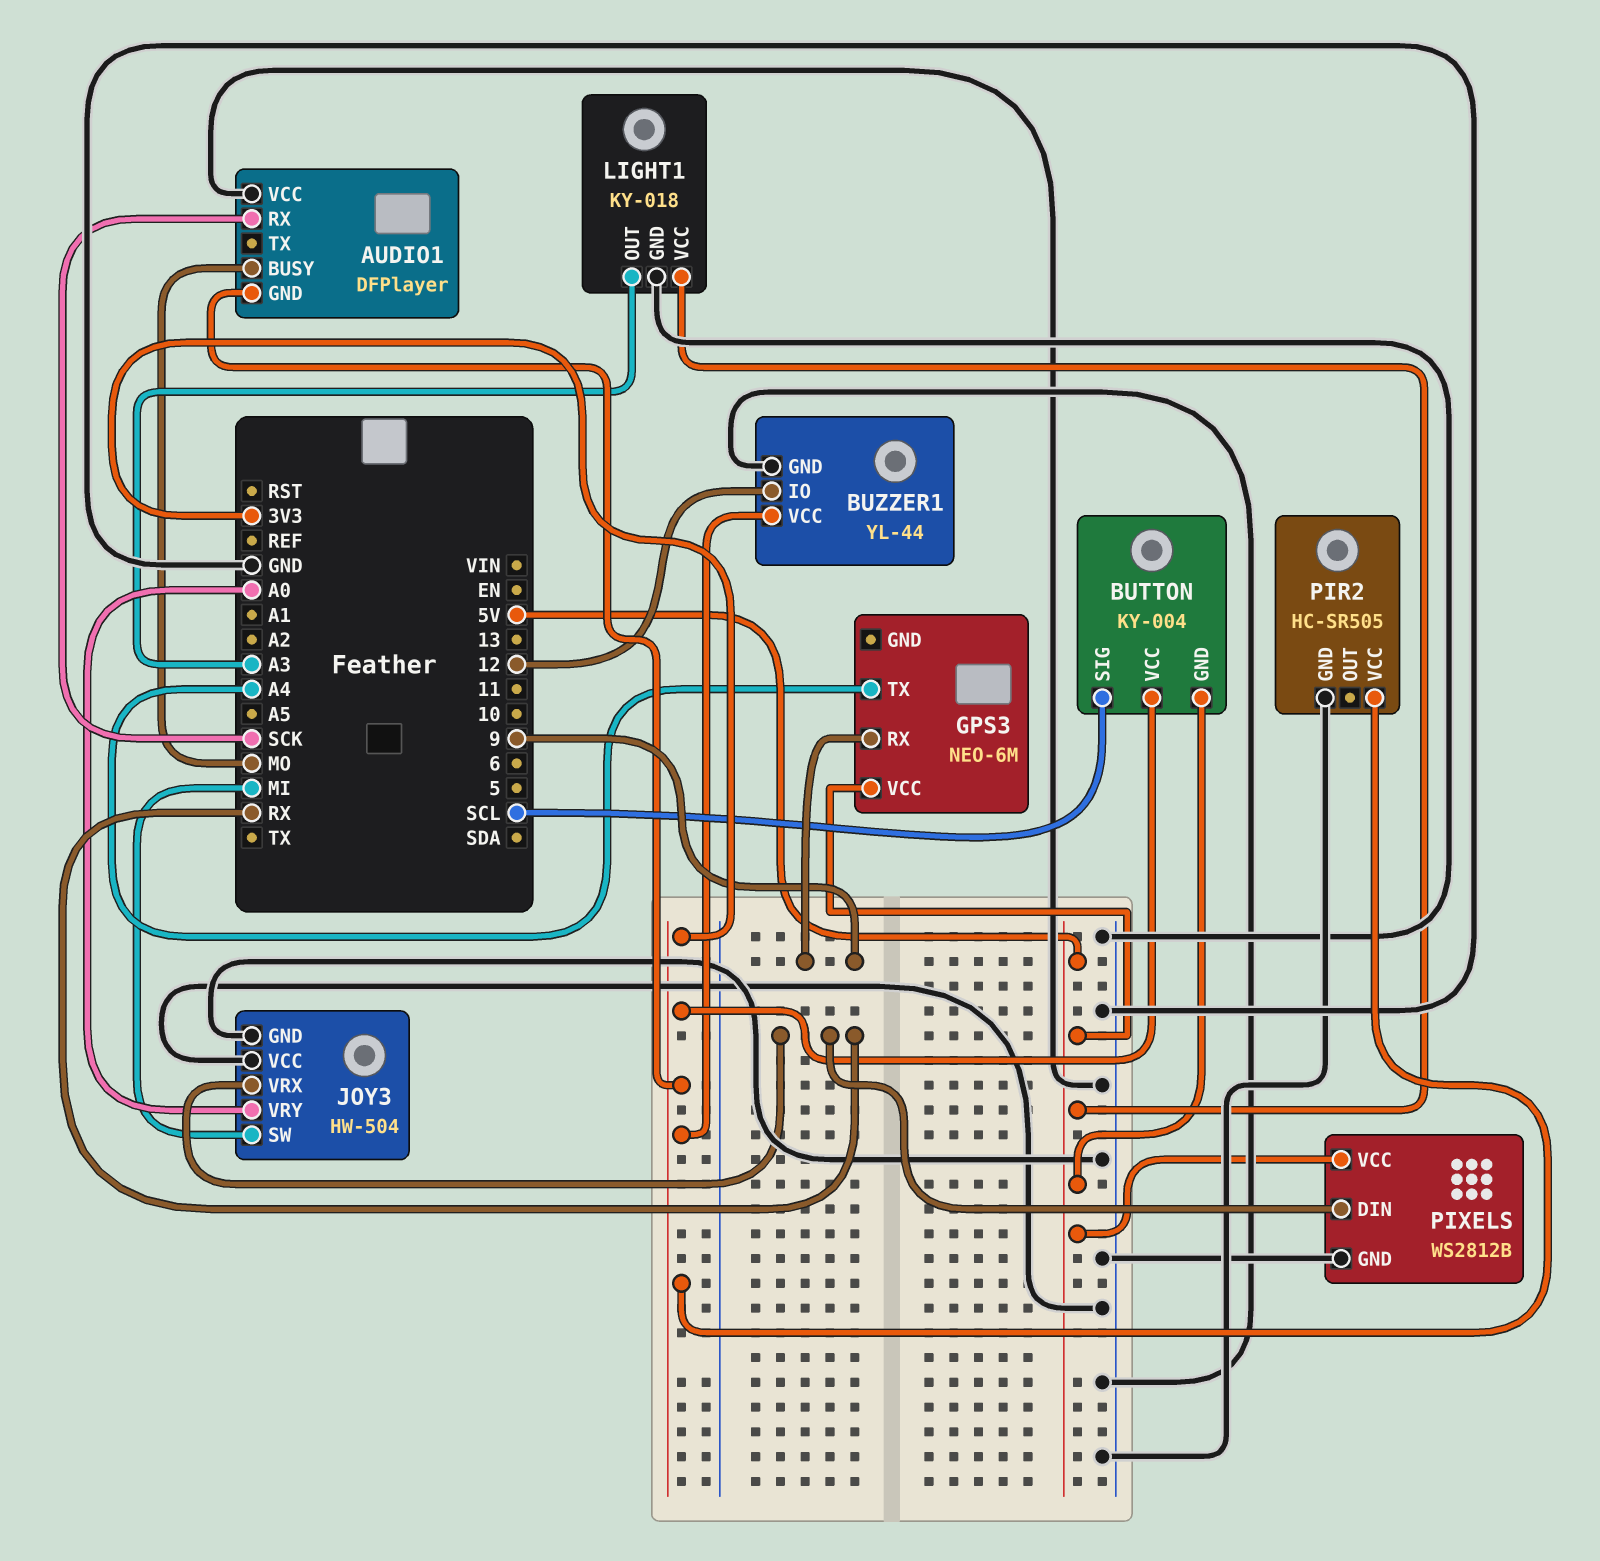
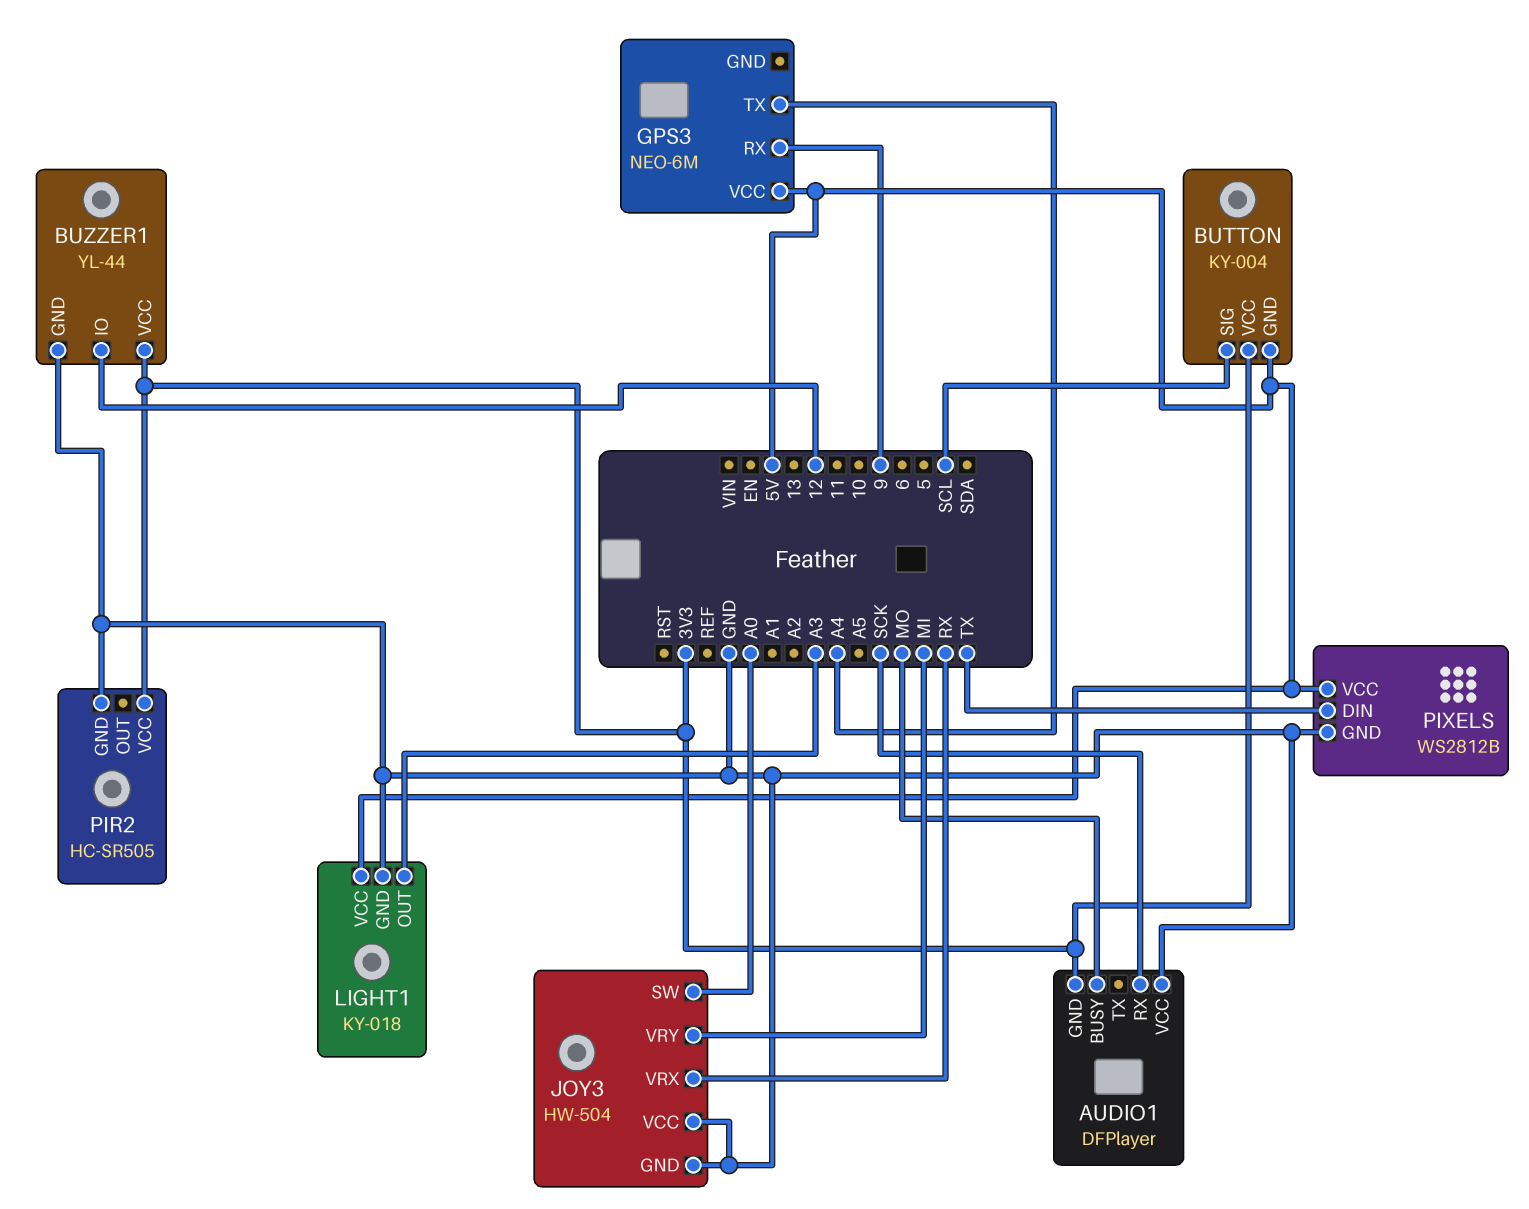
JOY3 pin SW: MI -> A0
JOY3 pin VRY: A0 -> MI
PIXELS pin DIN: RX -> TX

